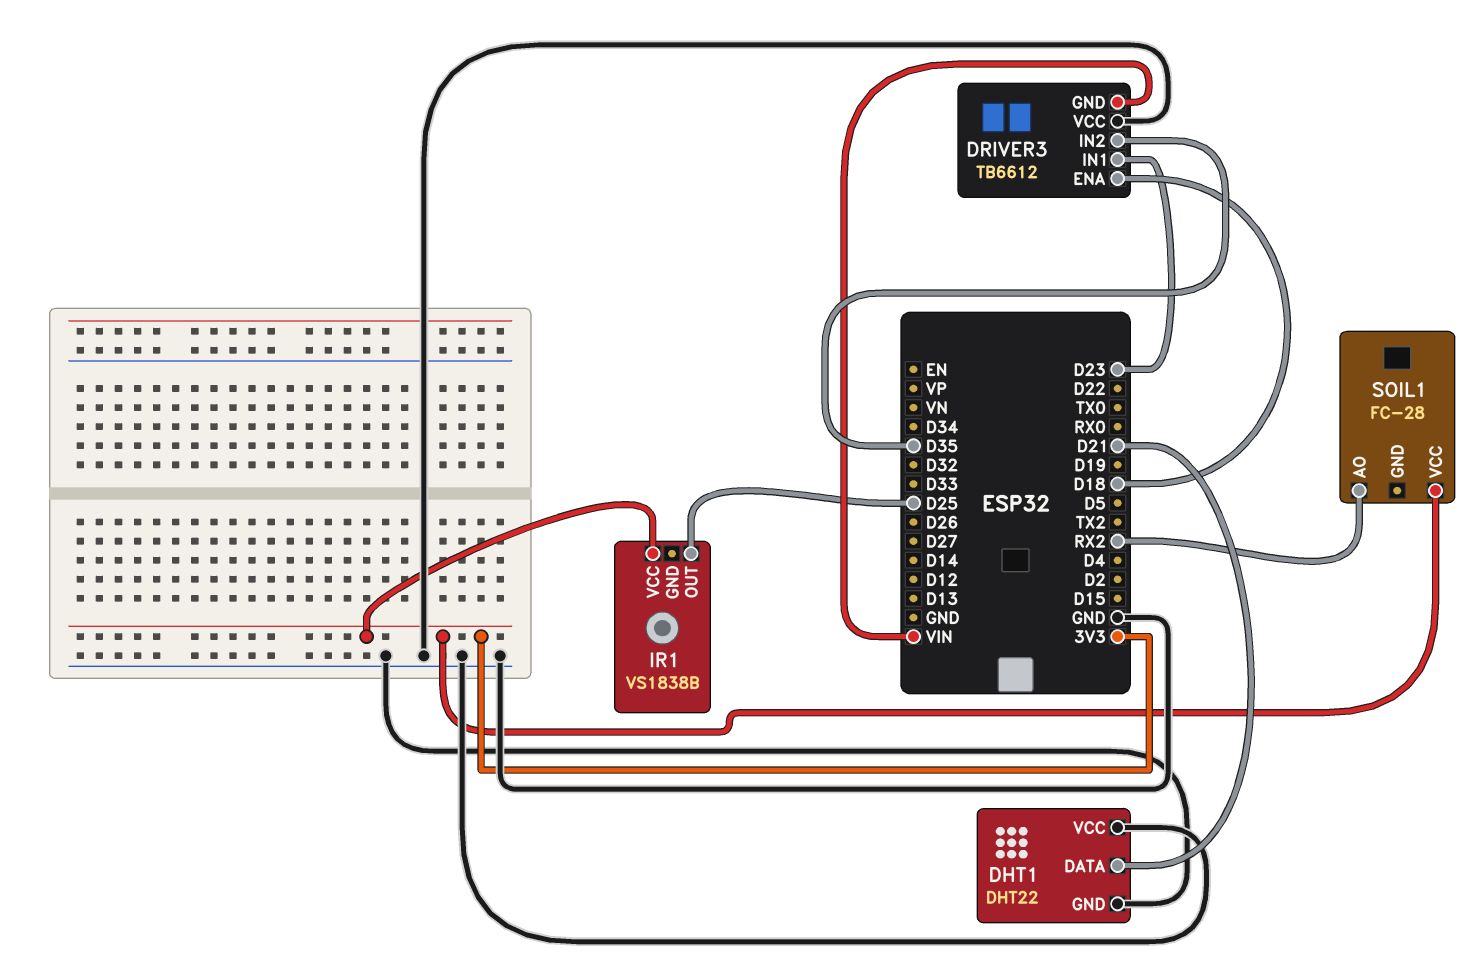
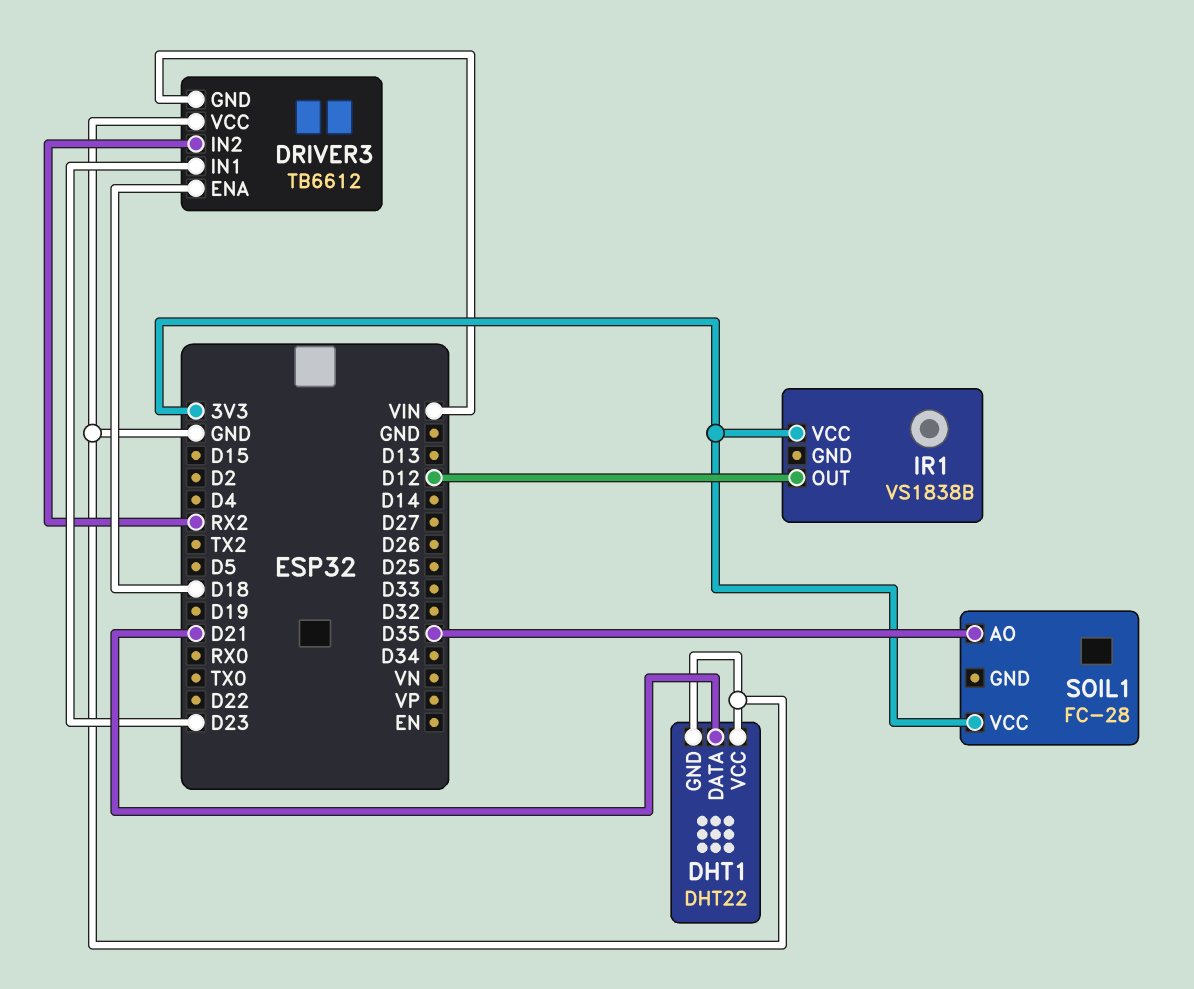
DRIVER3 pin IN2: D35 -> RX2
IR1 pin OUT: D25 -> D12
SOIL1 pin AO: RX2 -> D35

